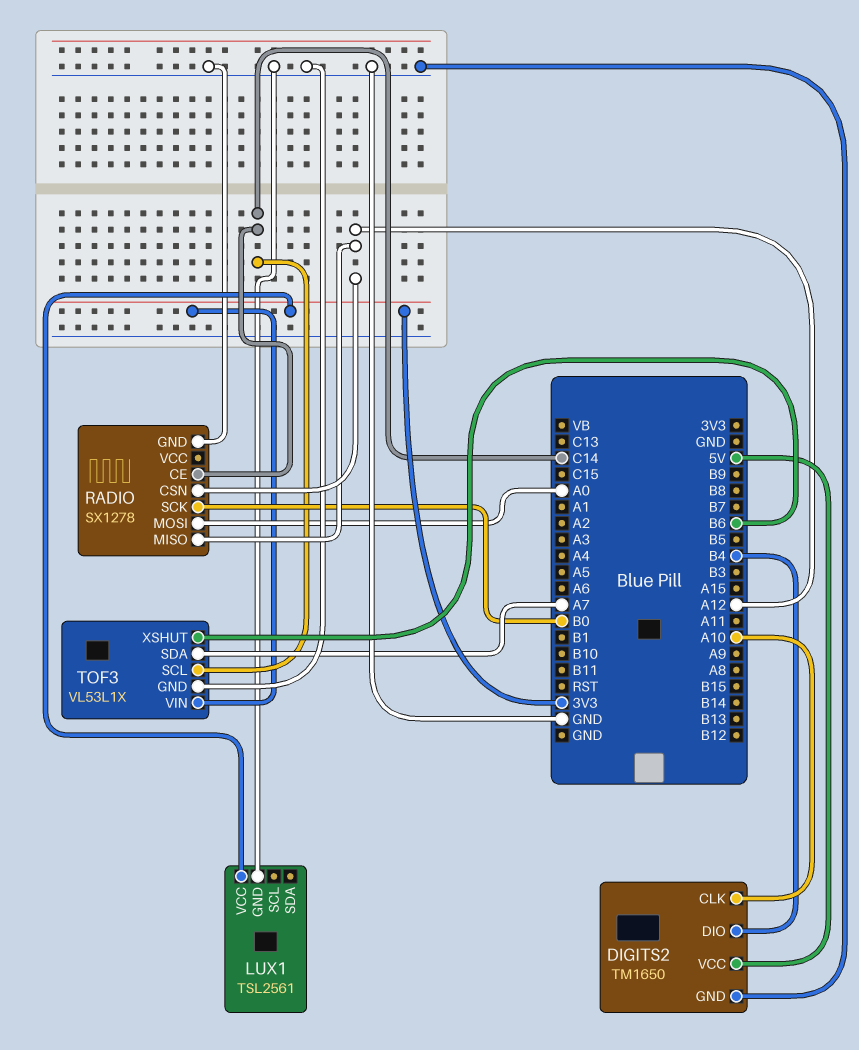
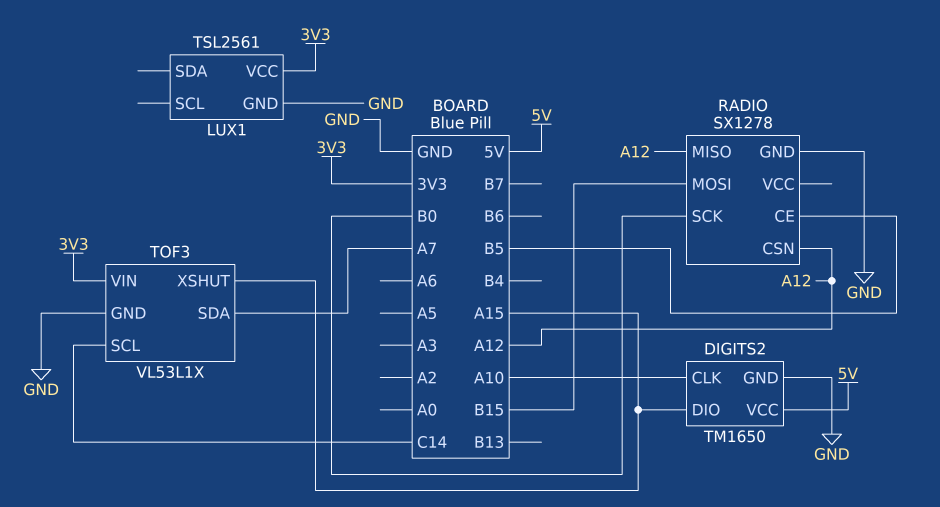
DIGITS2 pin DIO: B4 -> A15
RADIO pin CE: C14 -> B5
RADIO pin MOSI: A0 -> B15
TOF3 pin XSHUT: B6 -> A15

